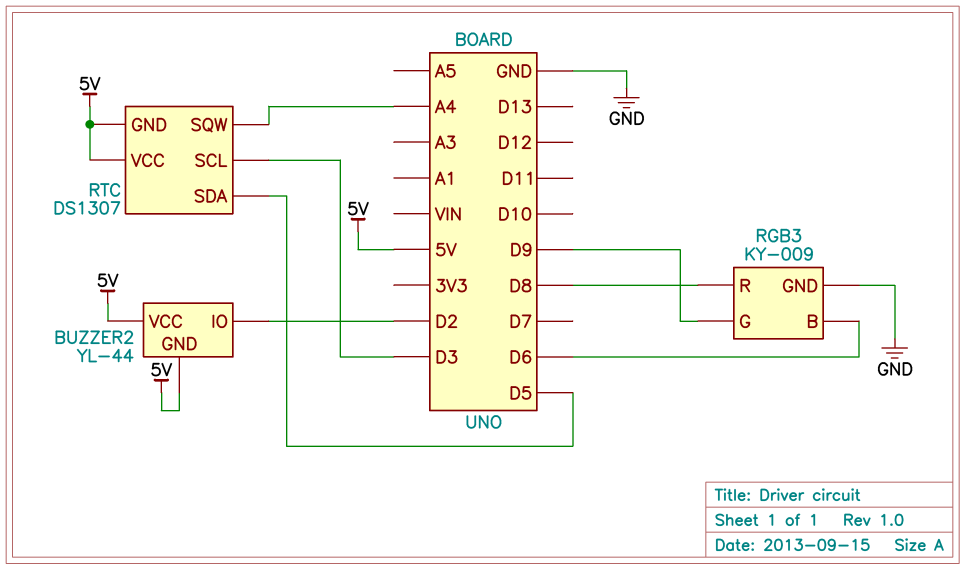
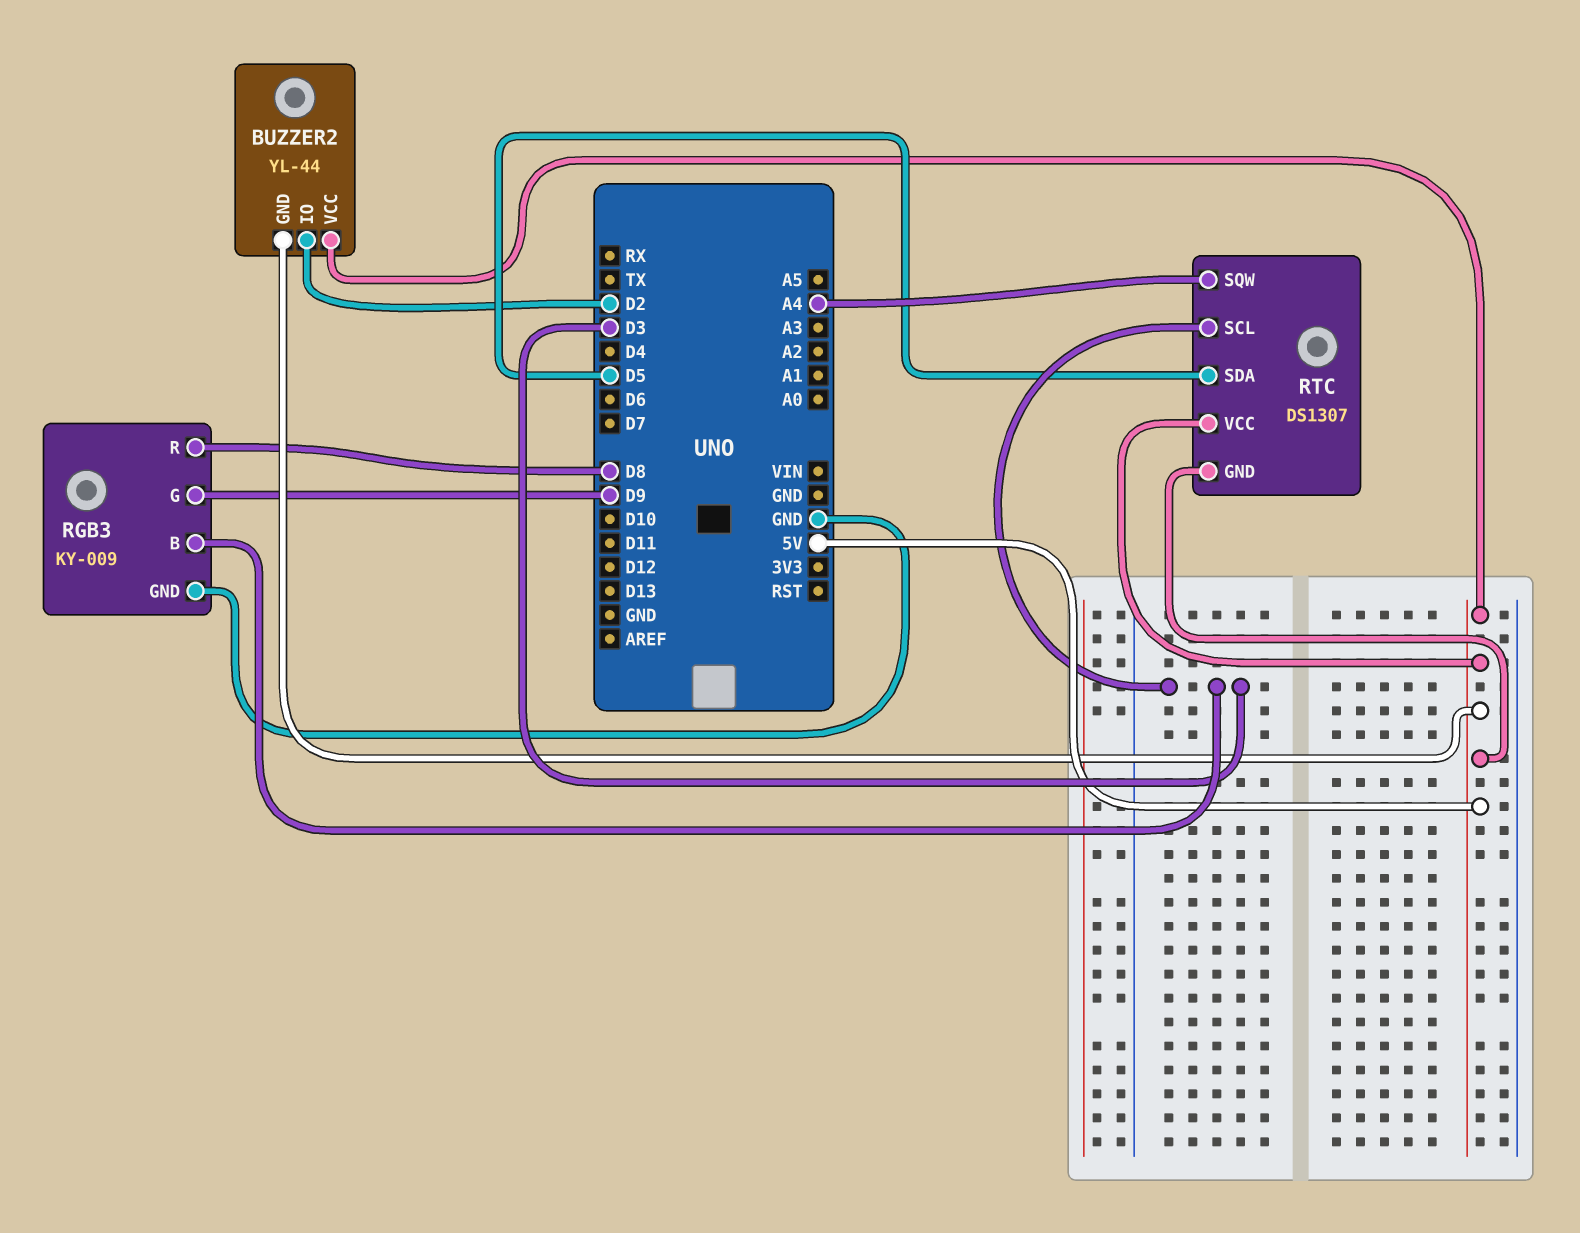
RGB3 pin B: D6 -> D3

